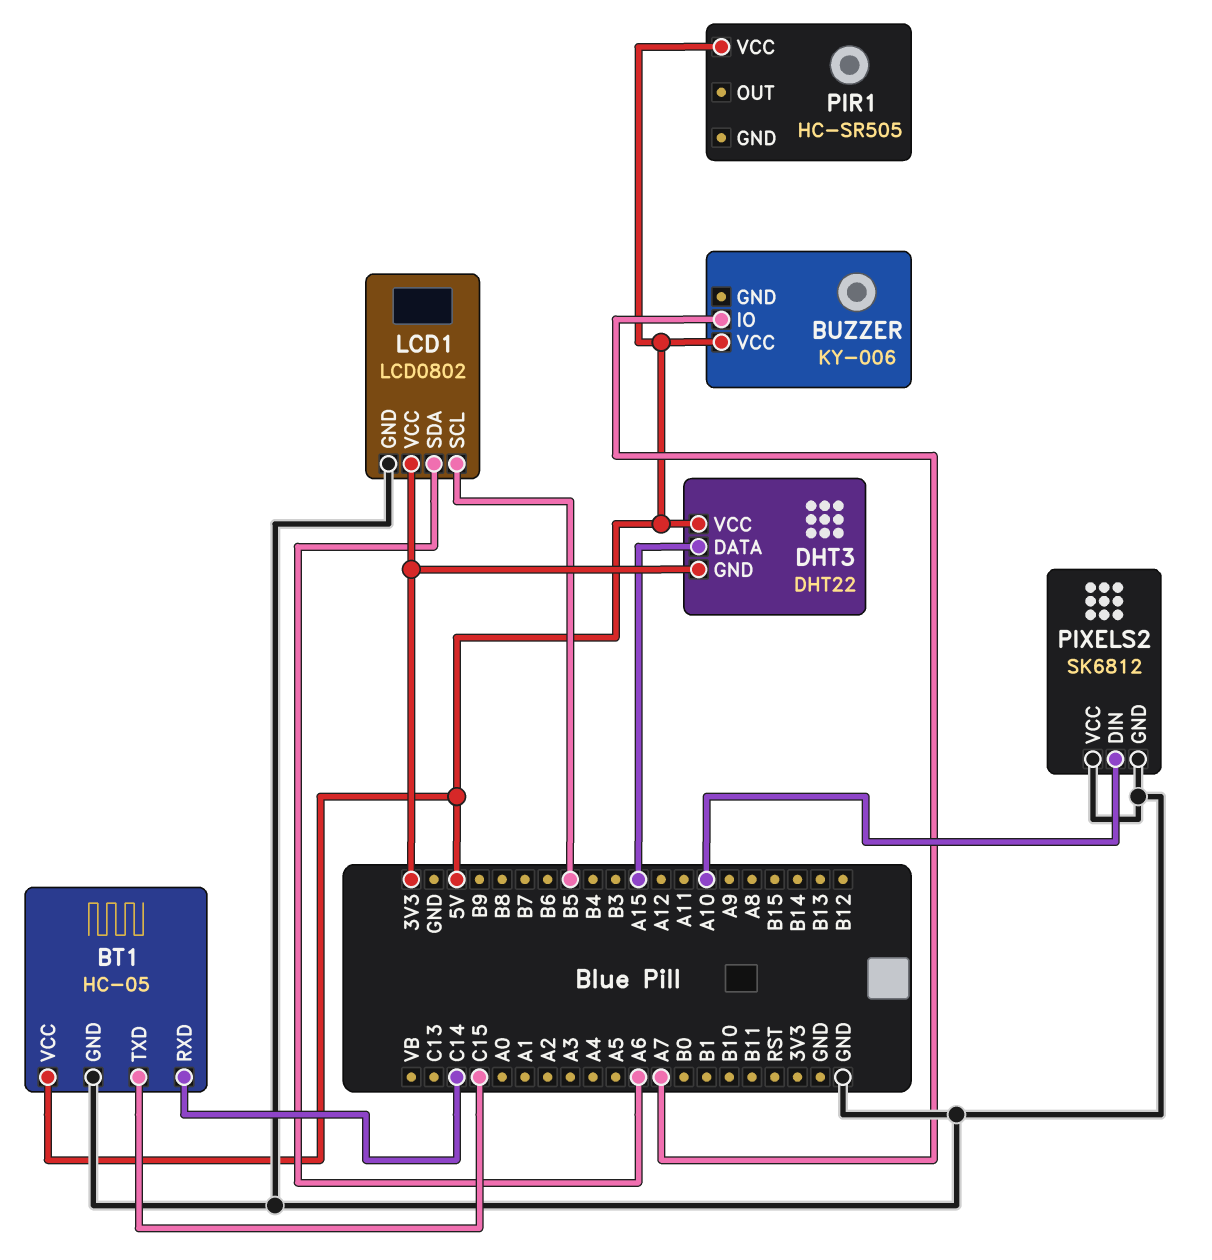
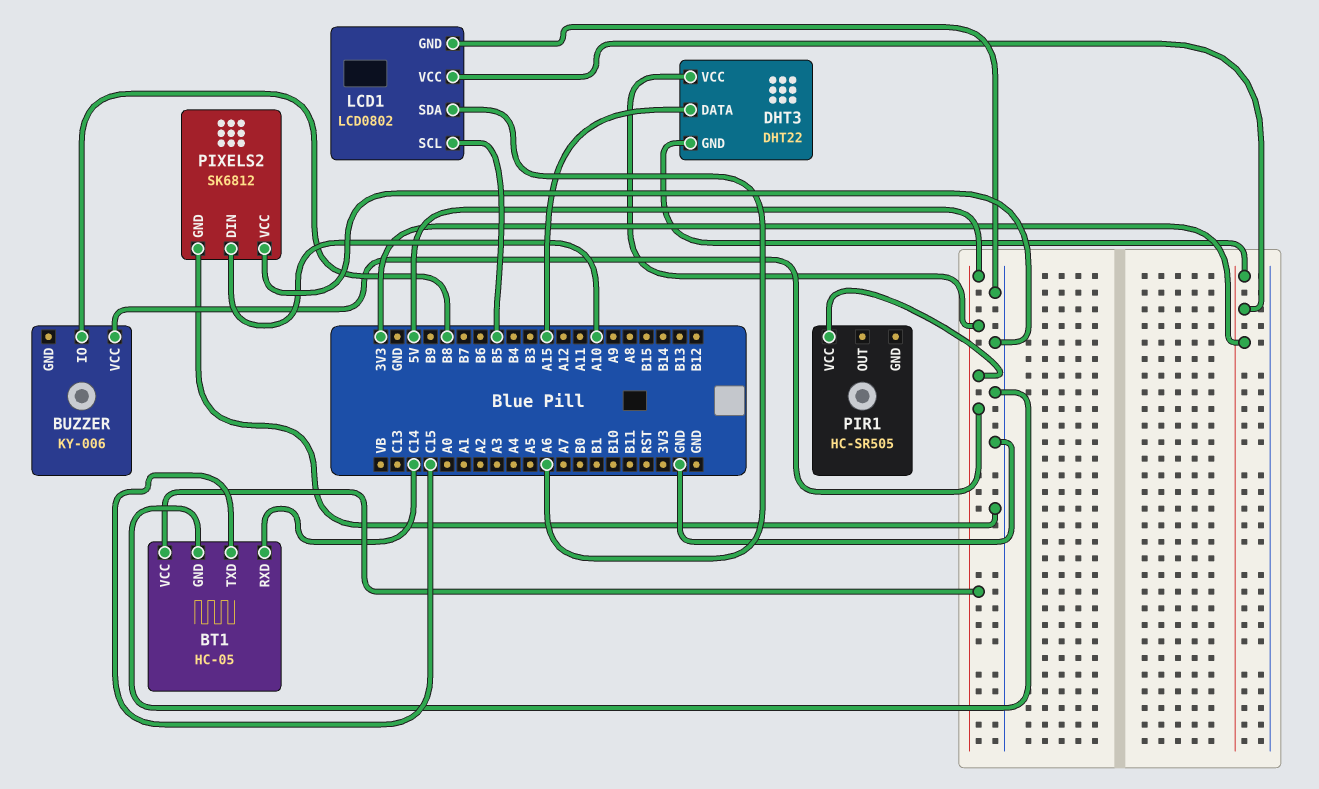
BUZZER pin IO: A7 -> B8

